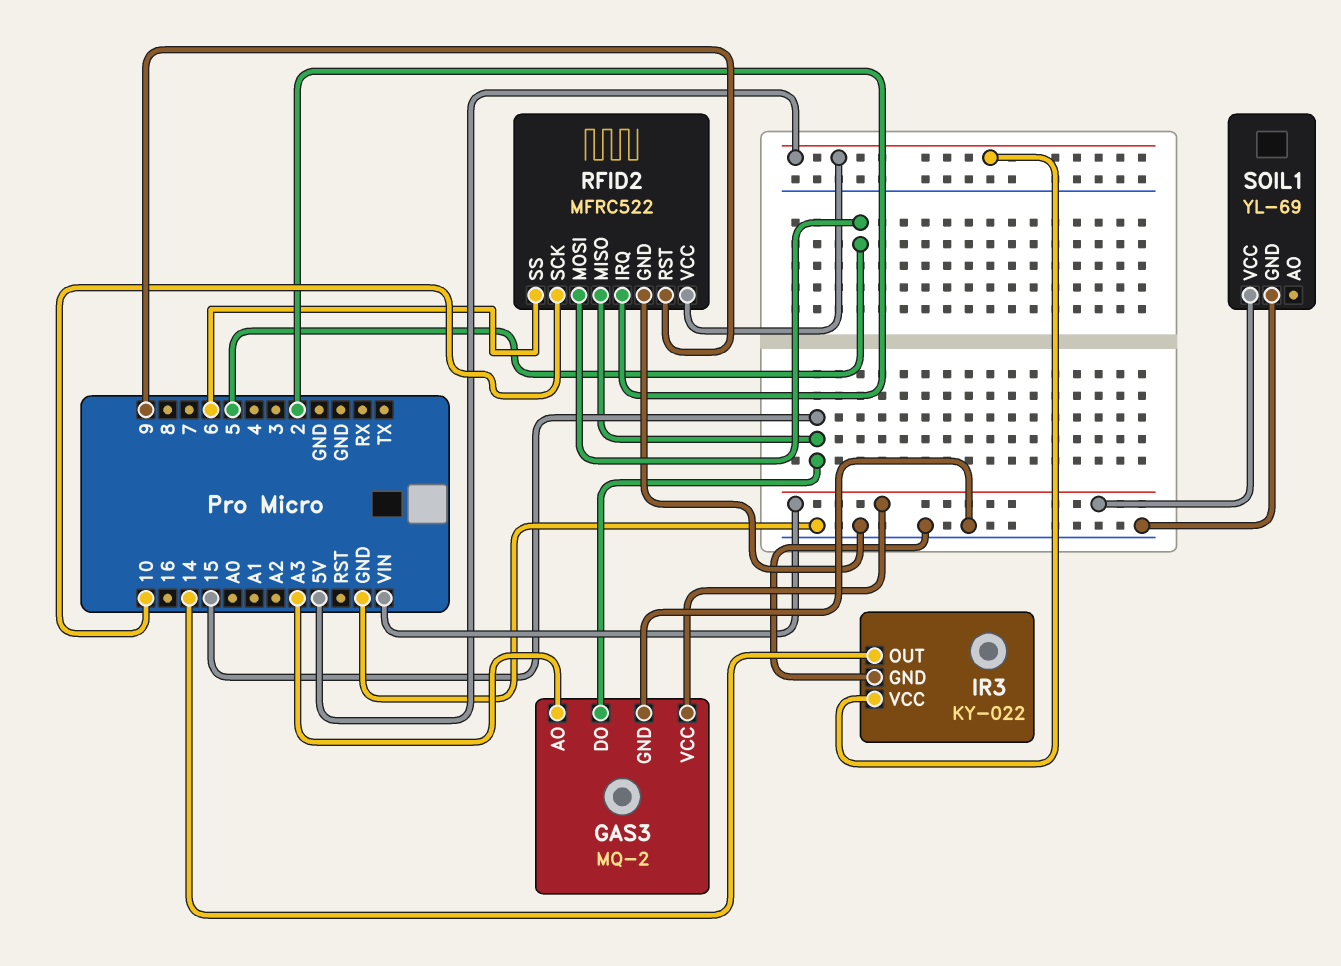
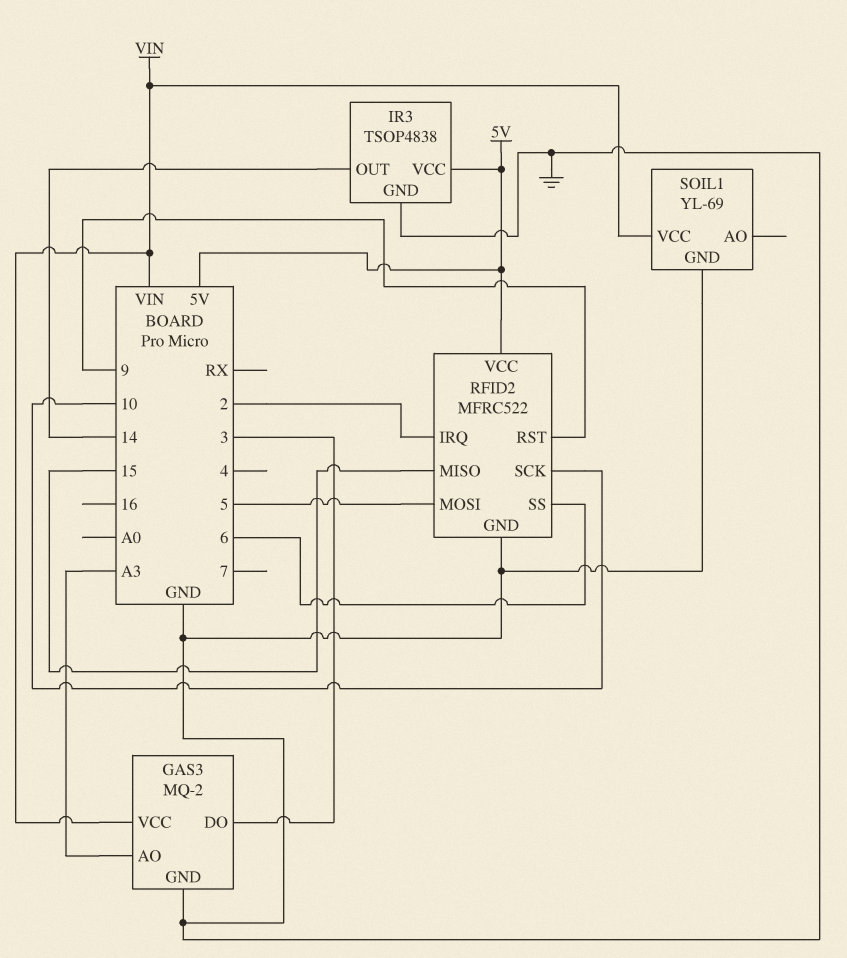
GAS3 pin DO: 15 -> 3
IR3: KY-022 -> TSOP4838

